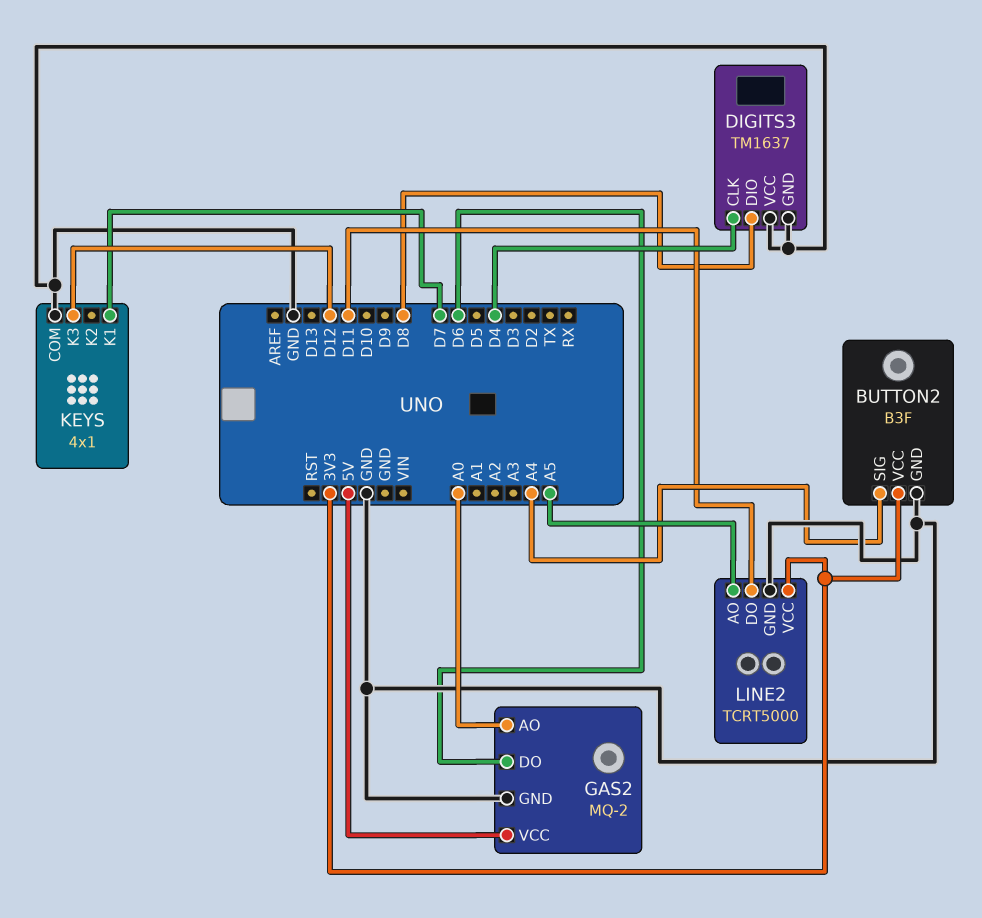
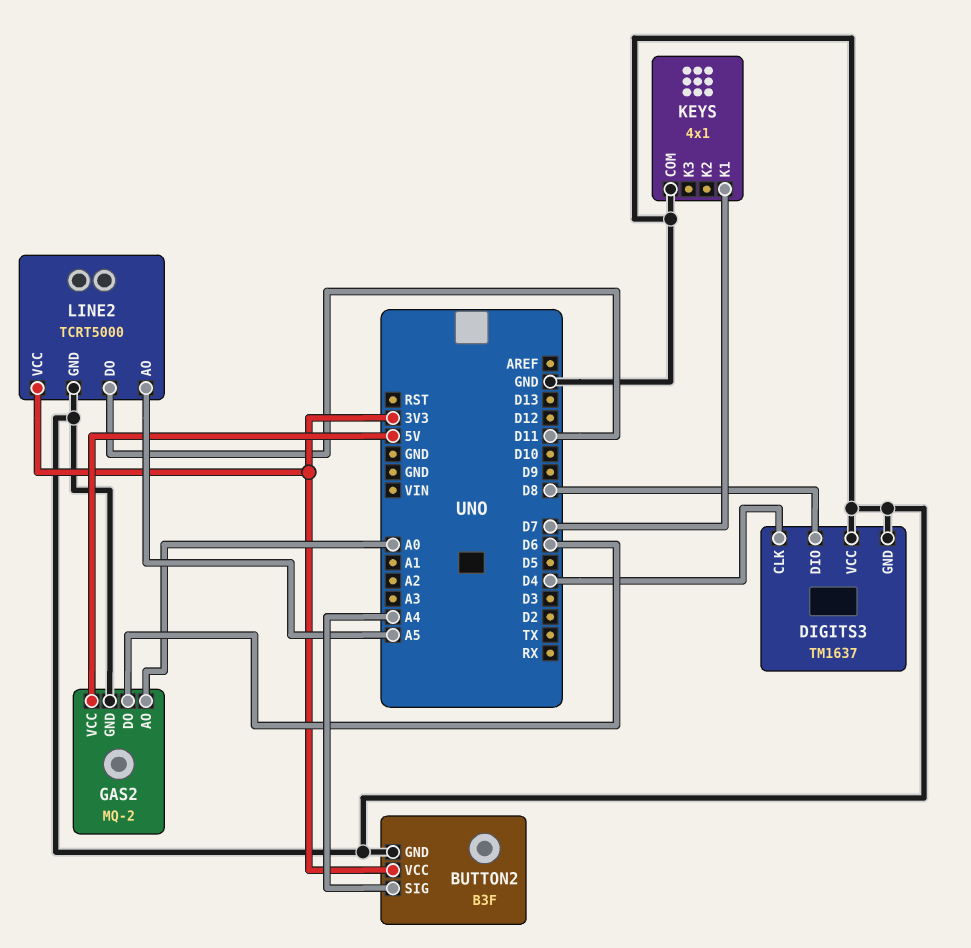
KEYS pin K3: D12 -> none

